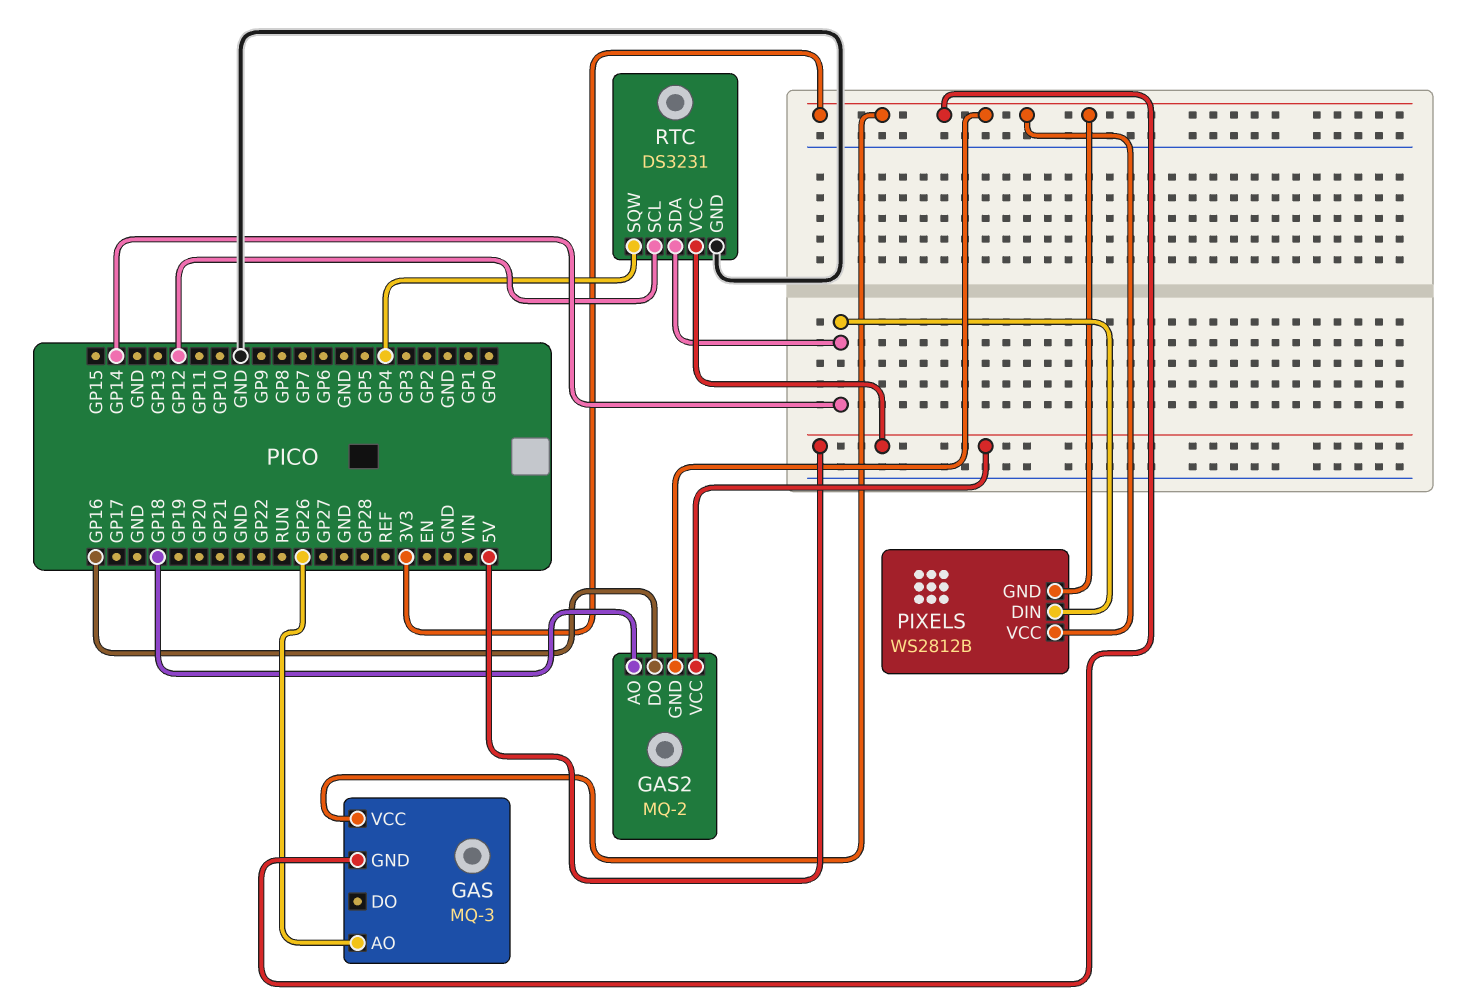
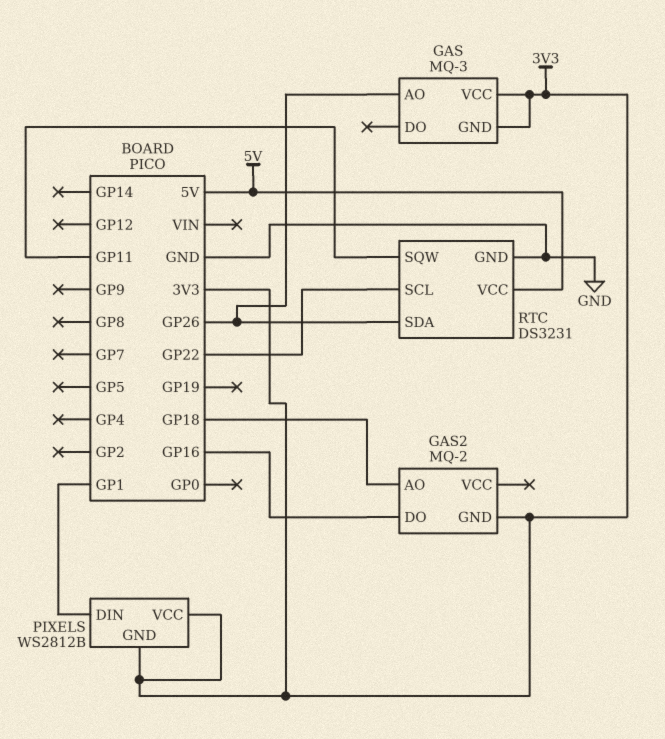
GAS2 pin VCC: 5V -> none
PIXELS pin DIN: GP14 -> GP1
RTC pin SCL: GP12 -> GP22
RTC pin SDA: GP14 -> GP26
RTC pin SQW: GP4 -> GP11

